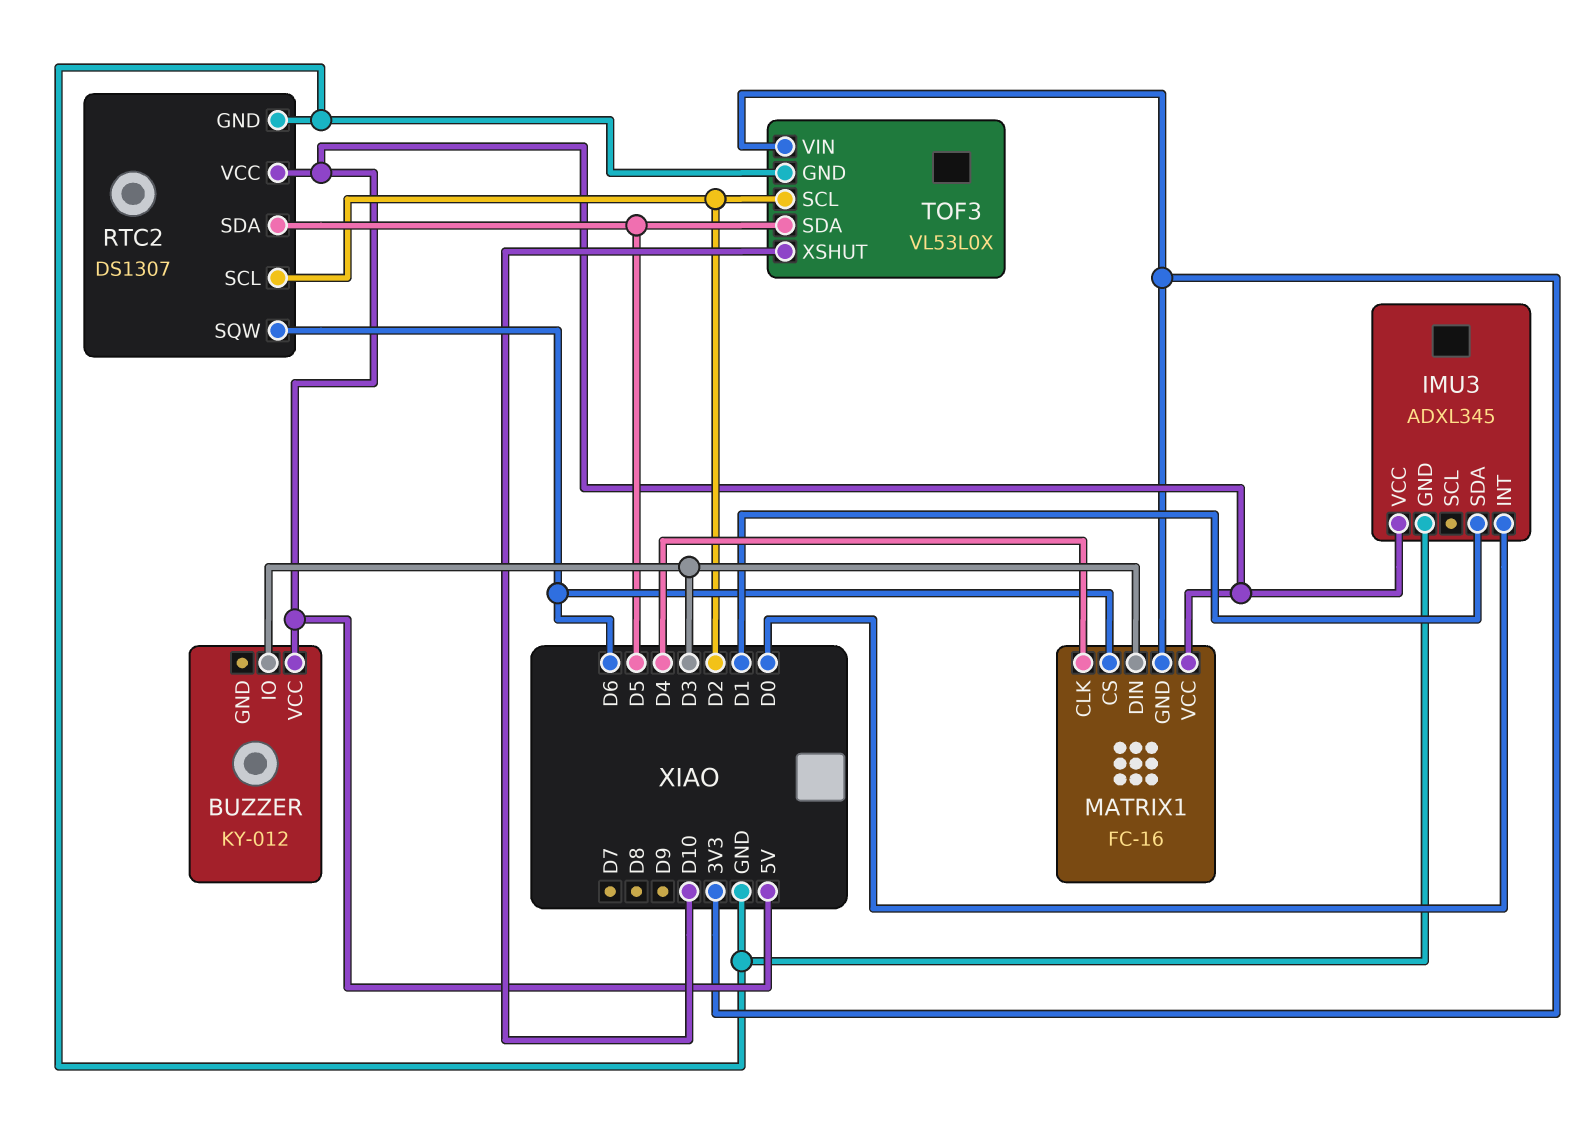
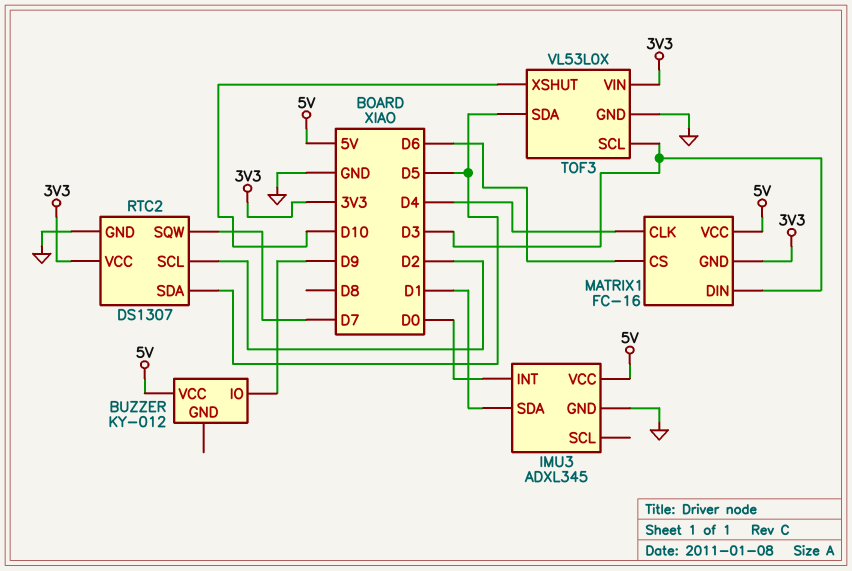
BUZZER pin IO: D3 -> D9
RTC2 pin SQW: D6 -> D7
RTC2 pin VCC: 5V -> 3V3
TOF3 pin SCL: D2 -> D3

